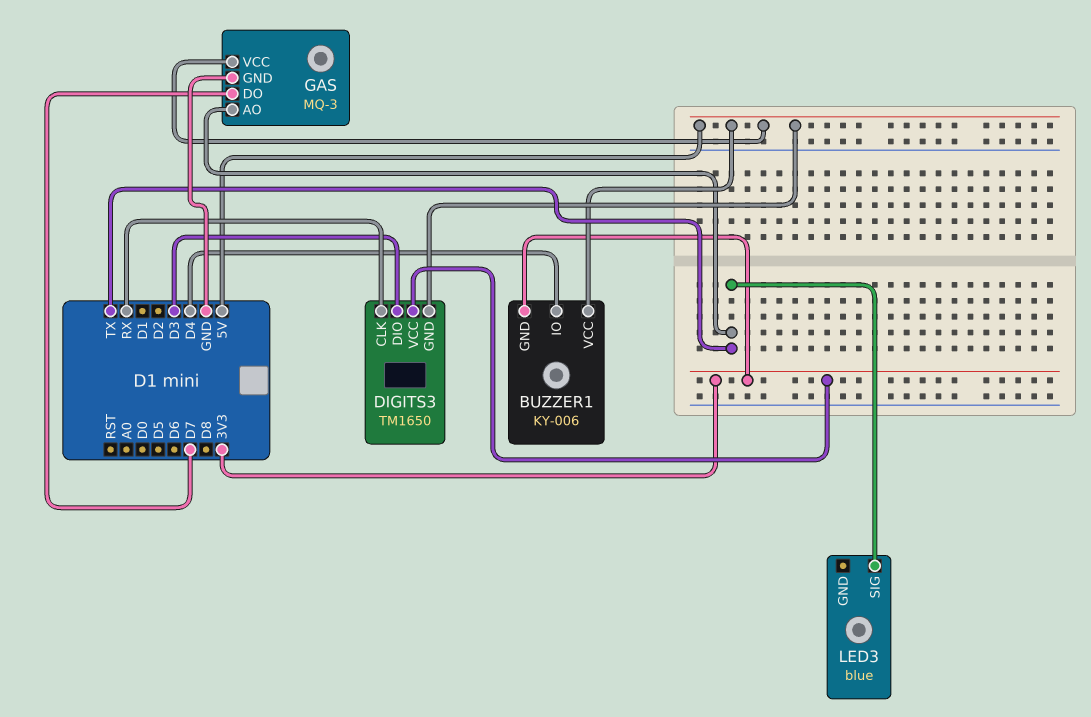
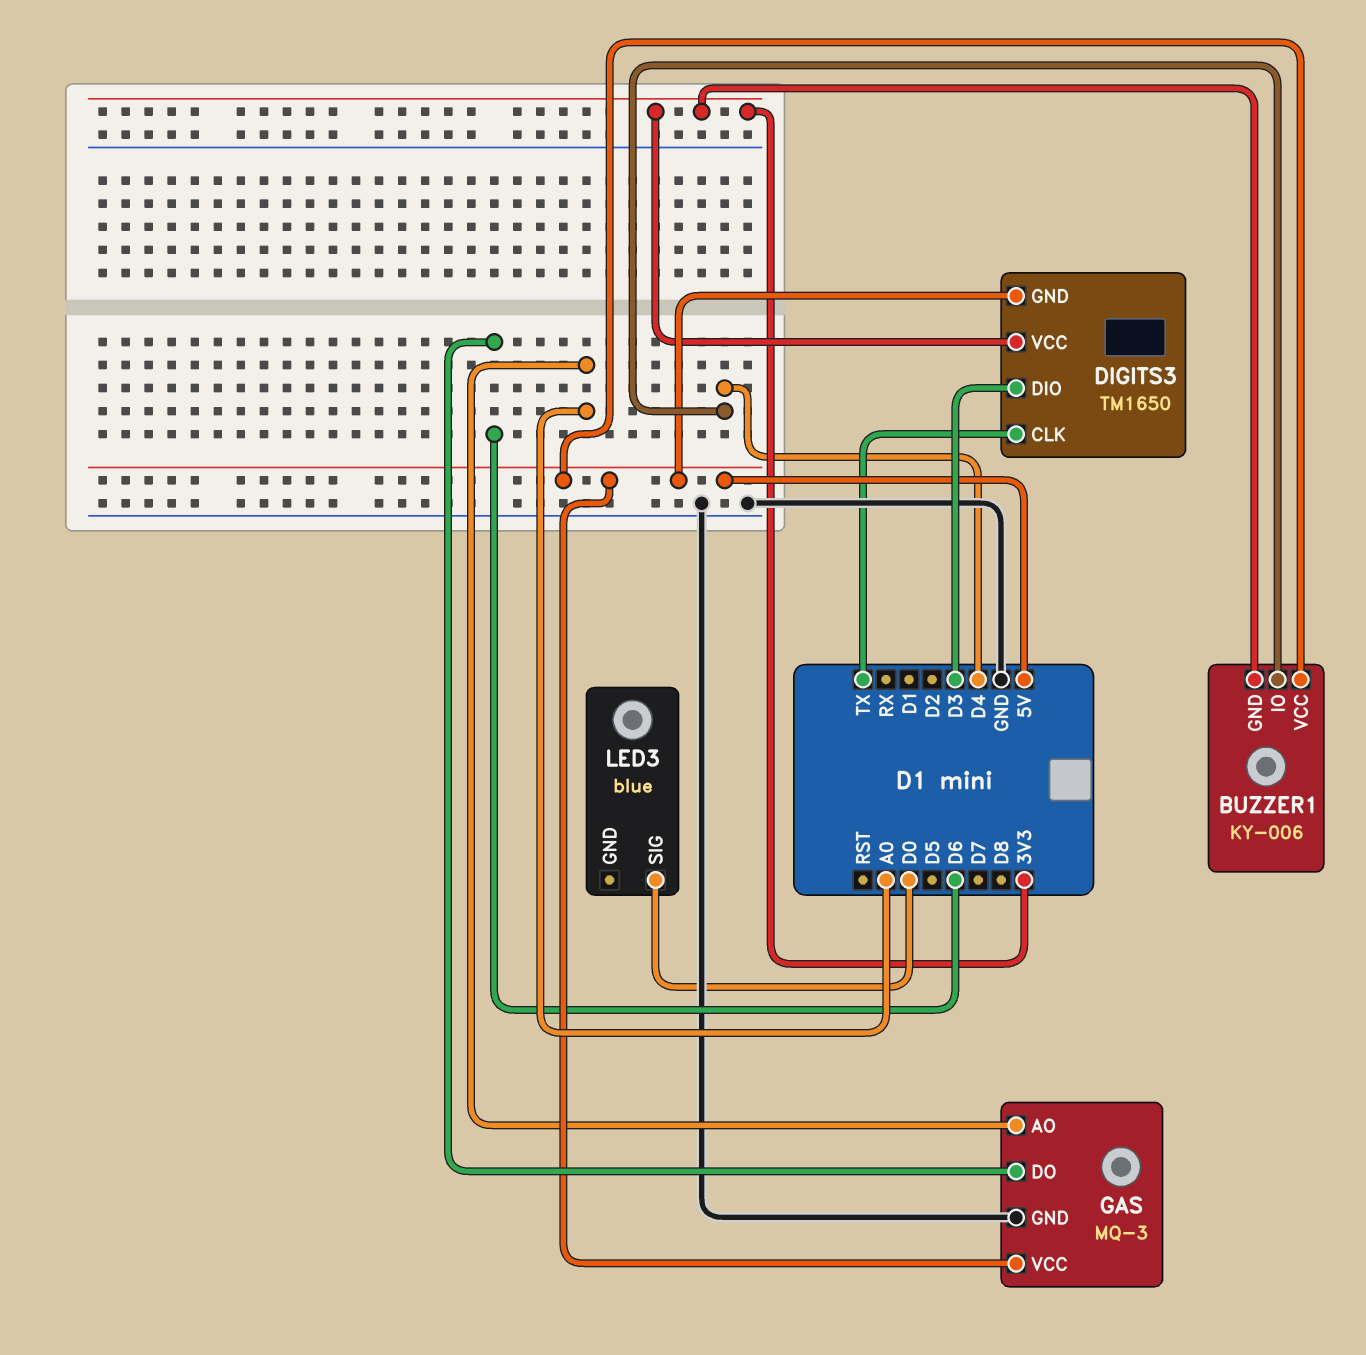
DIGITS3 pin CLK: RX -> TX
GAS pin AO: TX -> A0
GAS pin DO: D7 -> D6
LED3 pin SIG: TX -> D0

